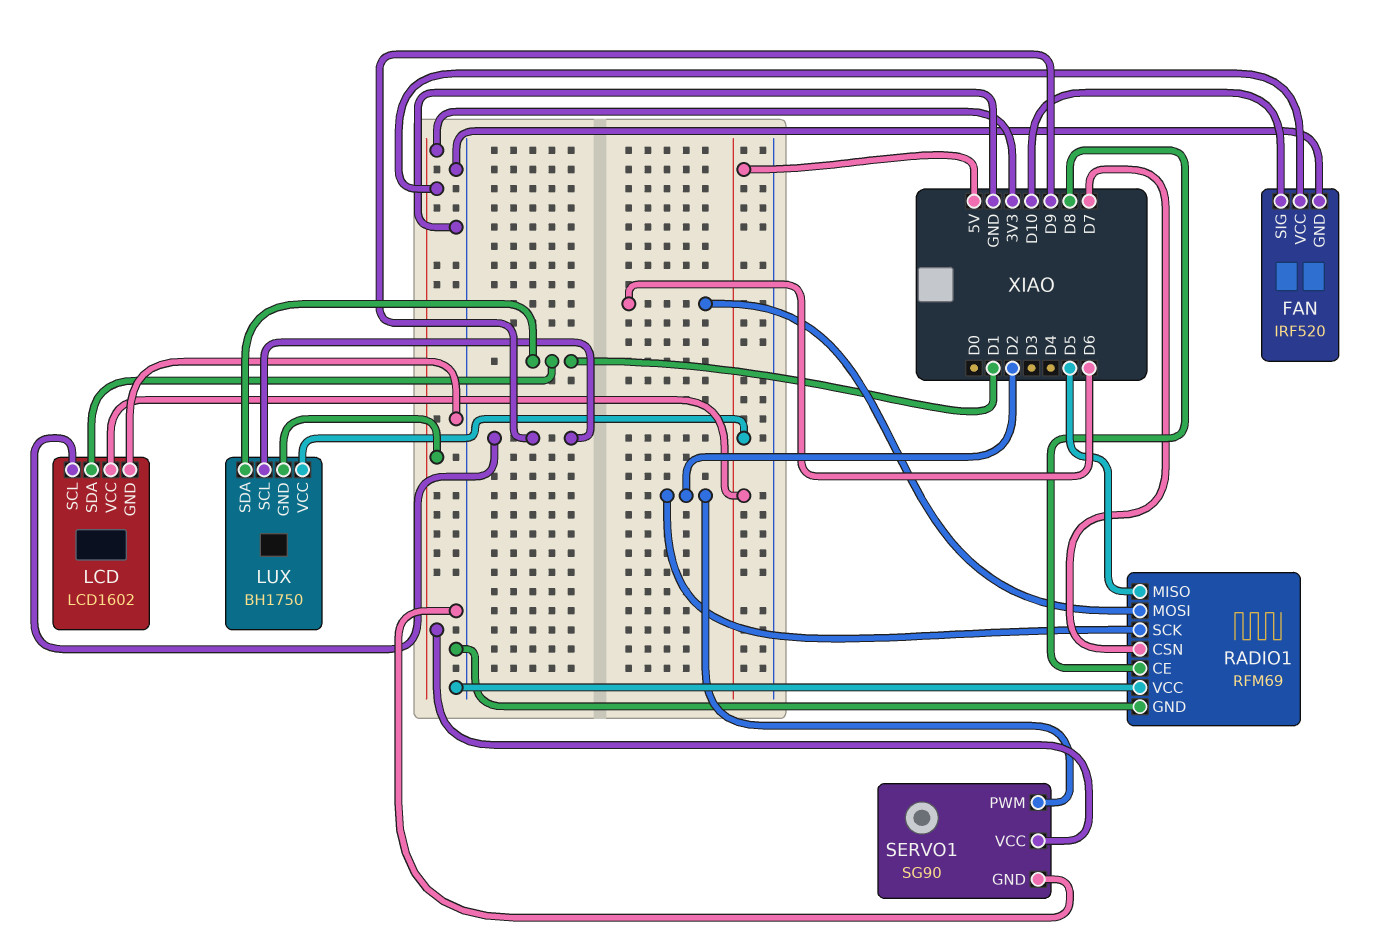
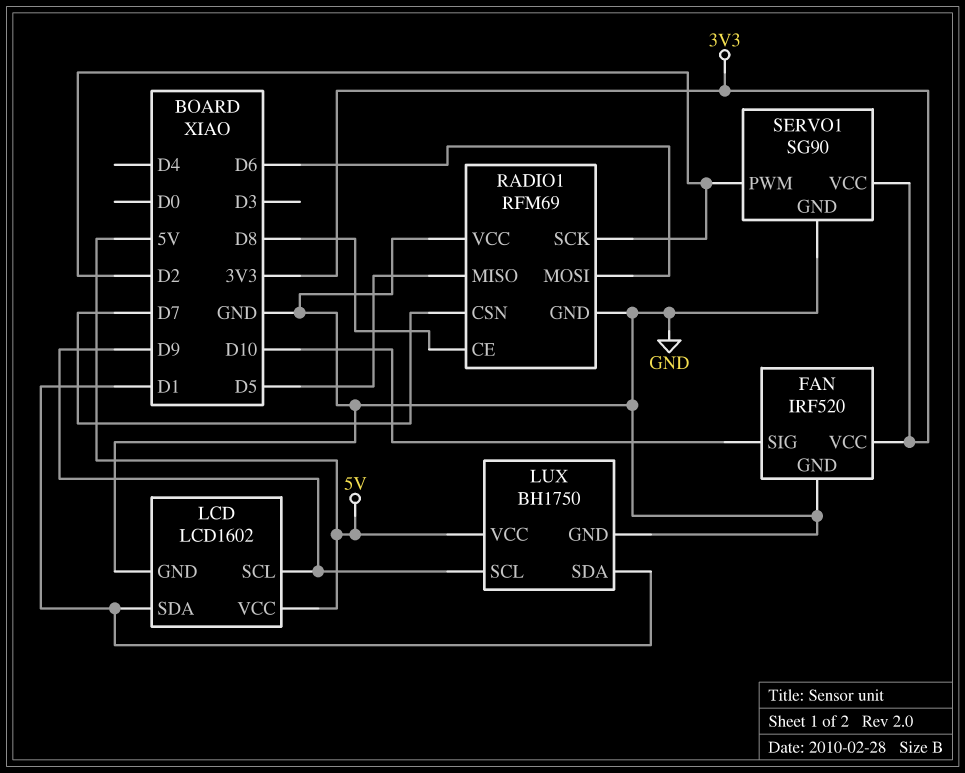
LUX pin GND: 3V3 -> GND

